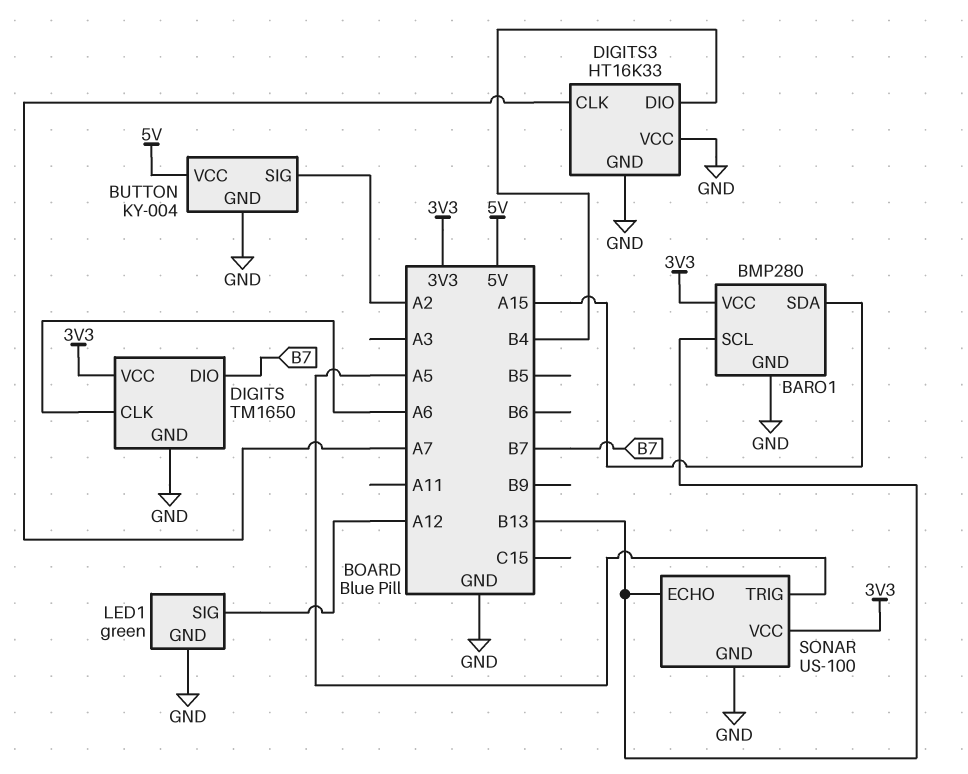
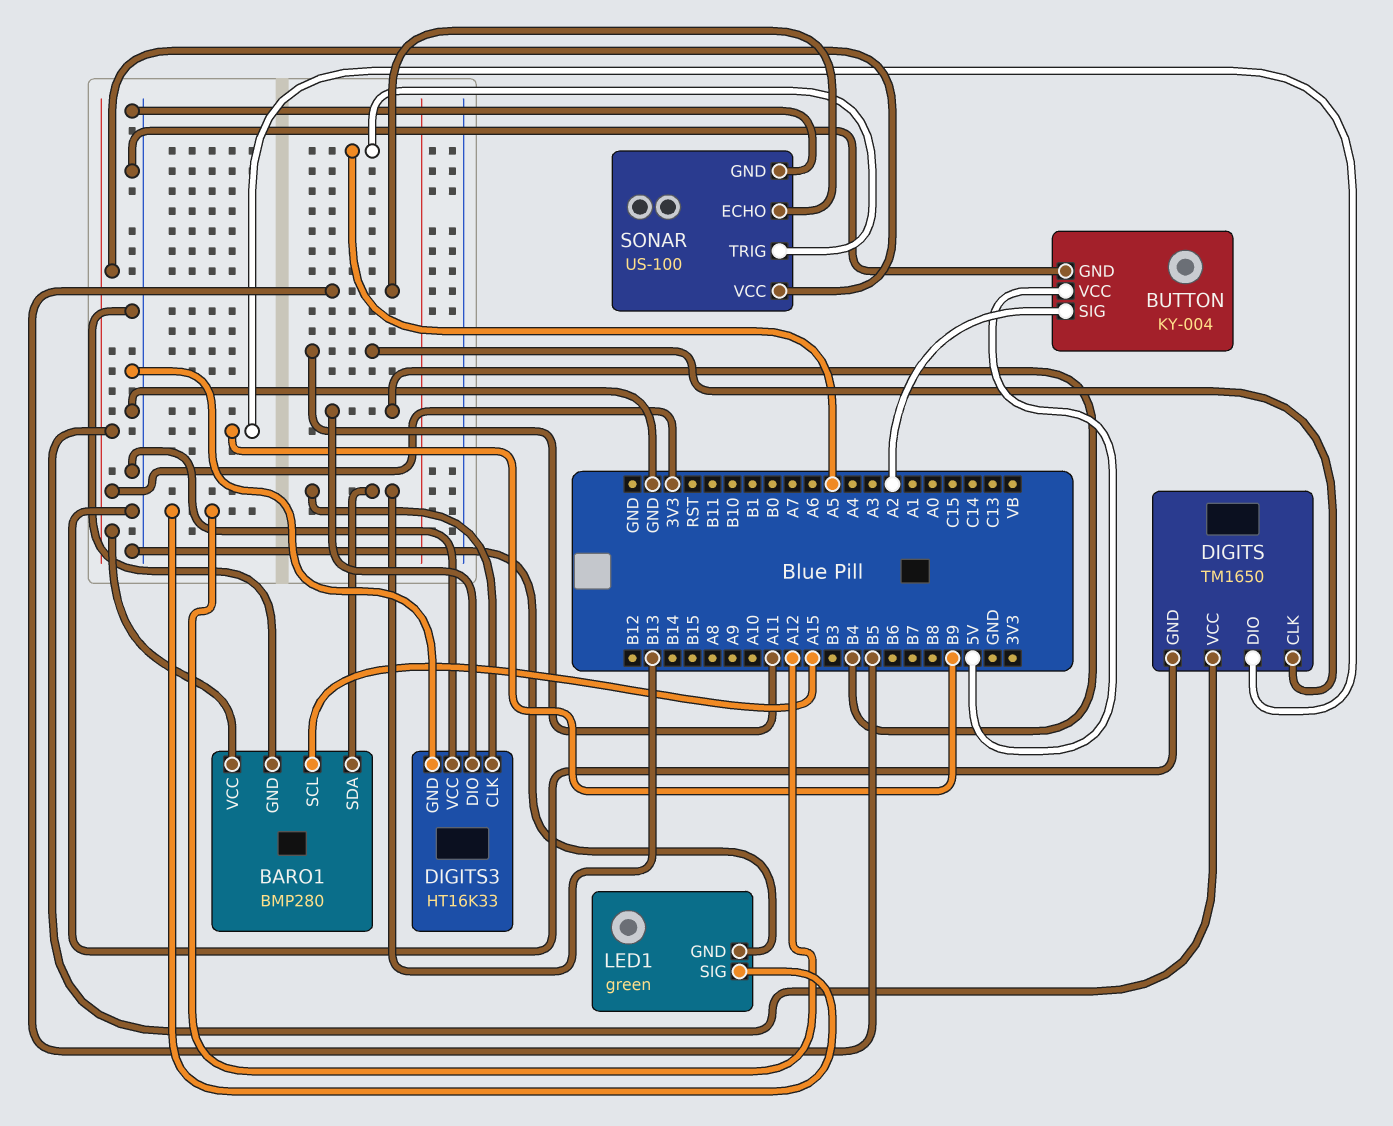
BARO1 pin SCL: B13 -> A15
BARO1 pin SDA: A15 -> B13
DIGITS pin CLK: A6 -> A11
DIGITS pin DIO: B7 -> B9
DIGITS3 pin CLK: A7 -> B13
SONAR pin ECHO: B13 -> B5

